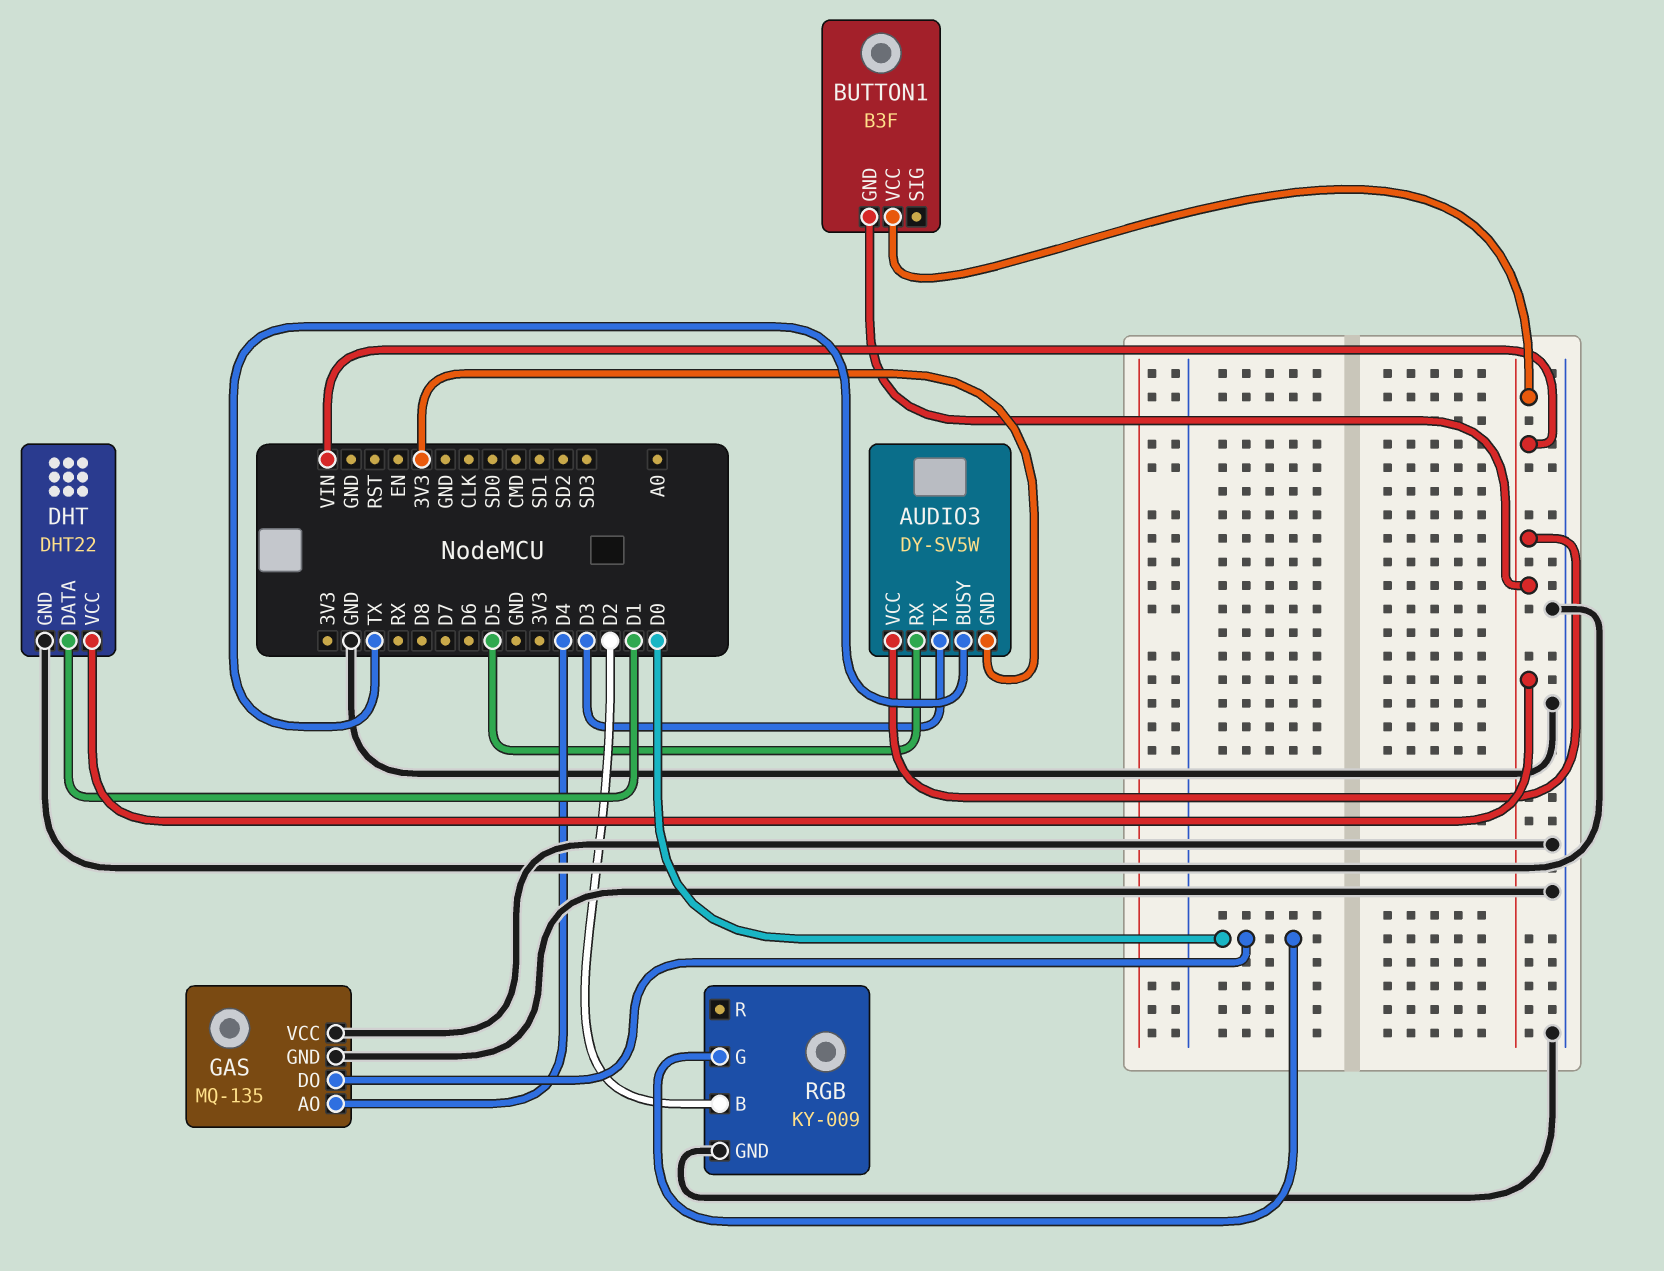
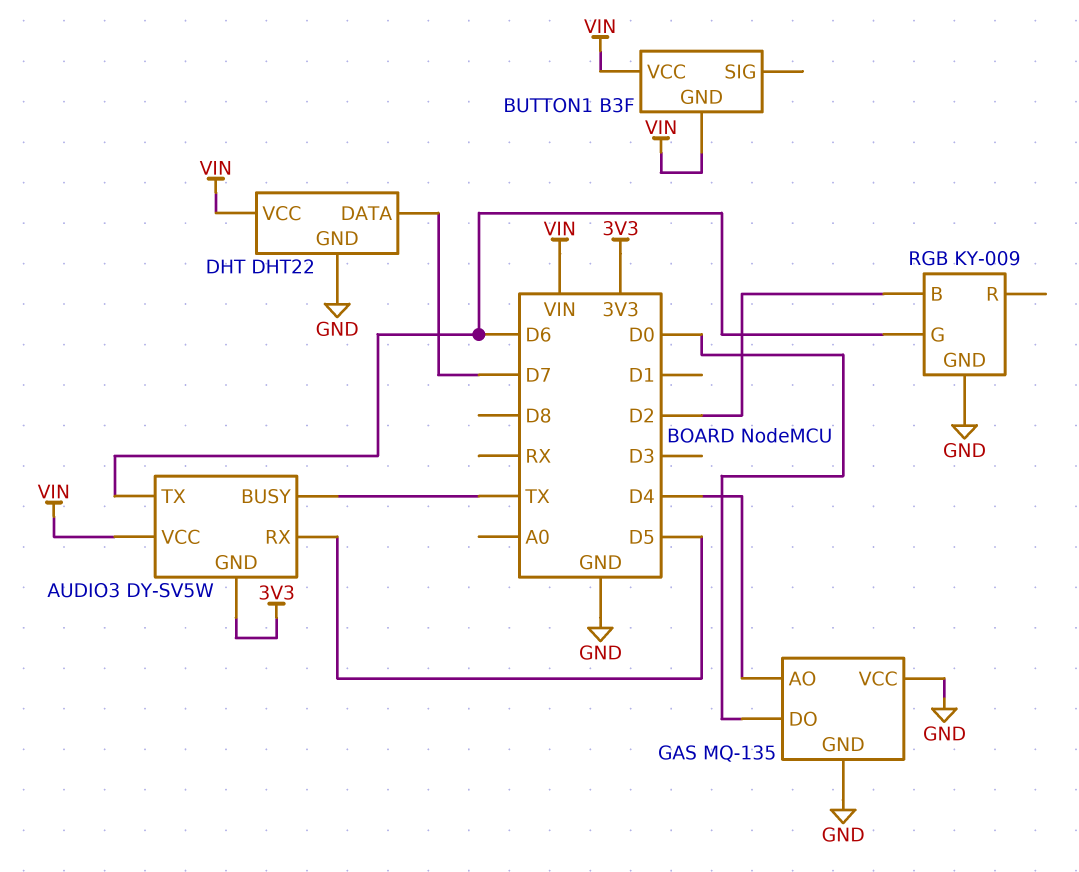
AUDIO3 pin TX: D3 -> D6
DHT pin DATA: D1 -> D7
RGB pin G: D0 -> D6

